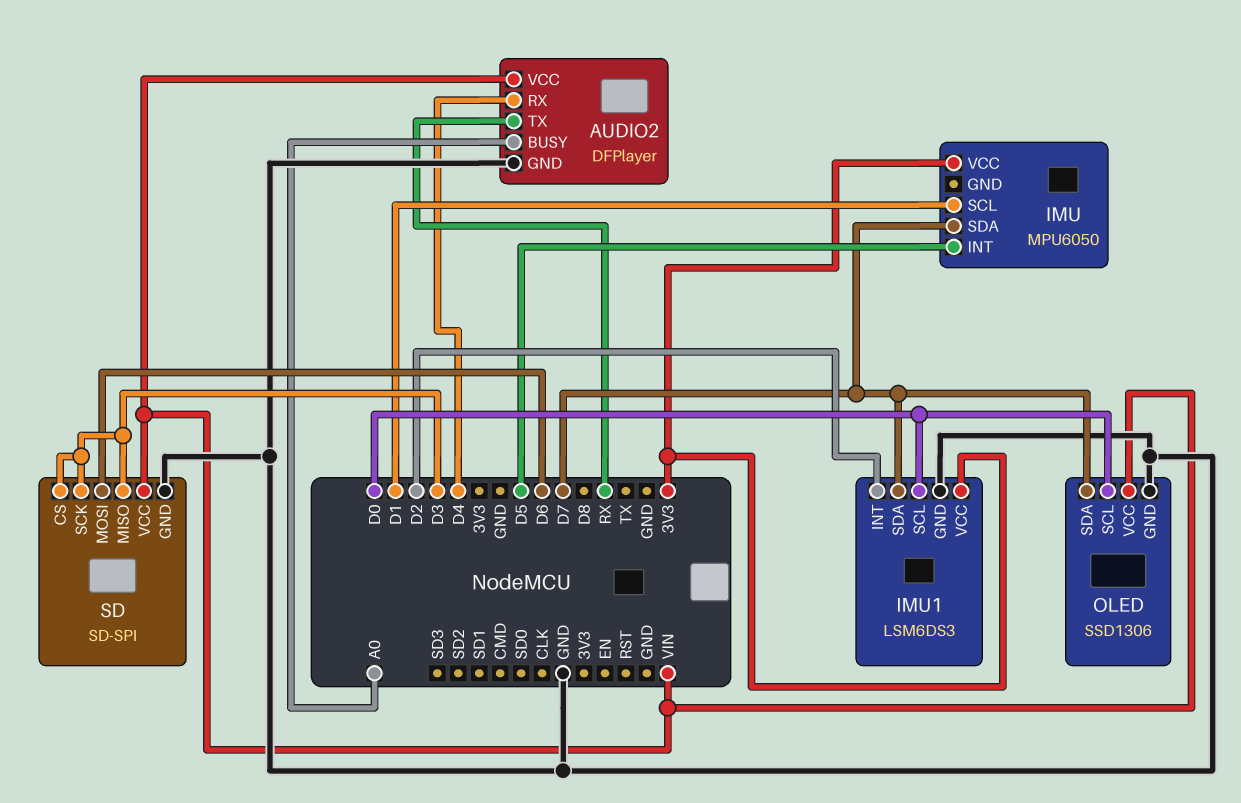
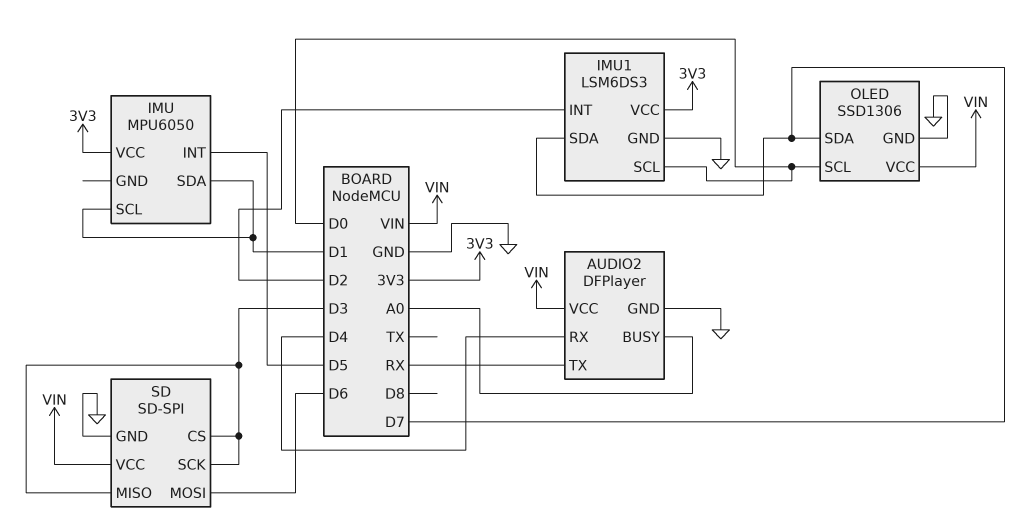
IMU pin SDA: D7 -> D1

